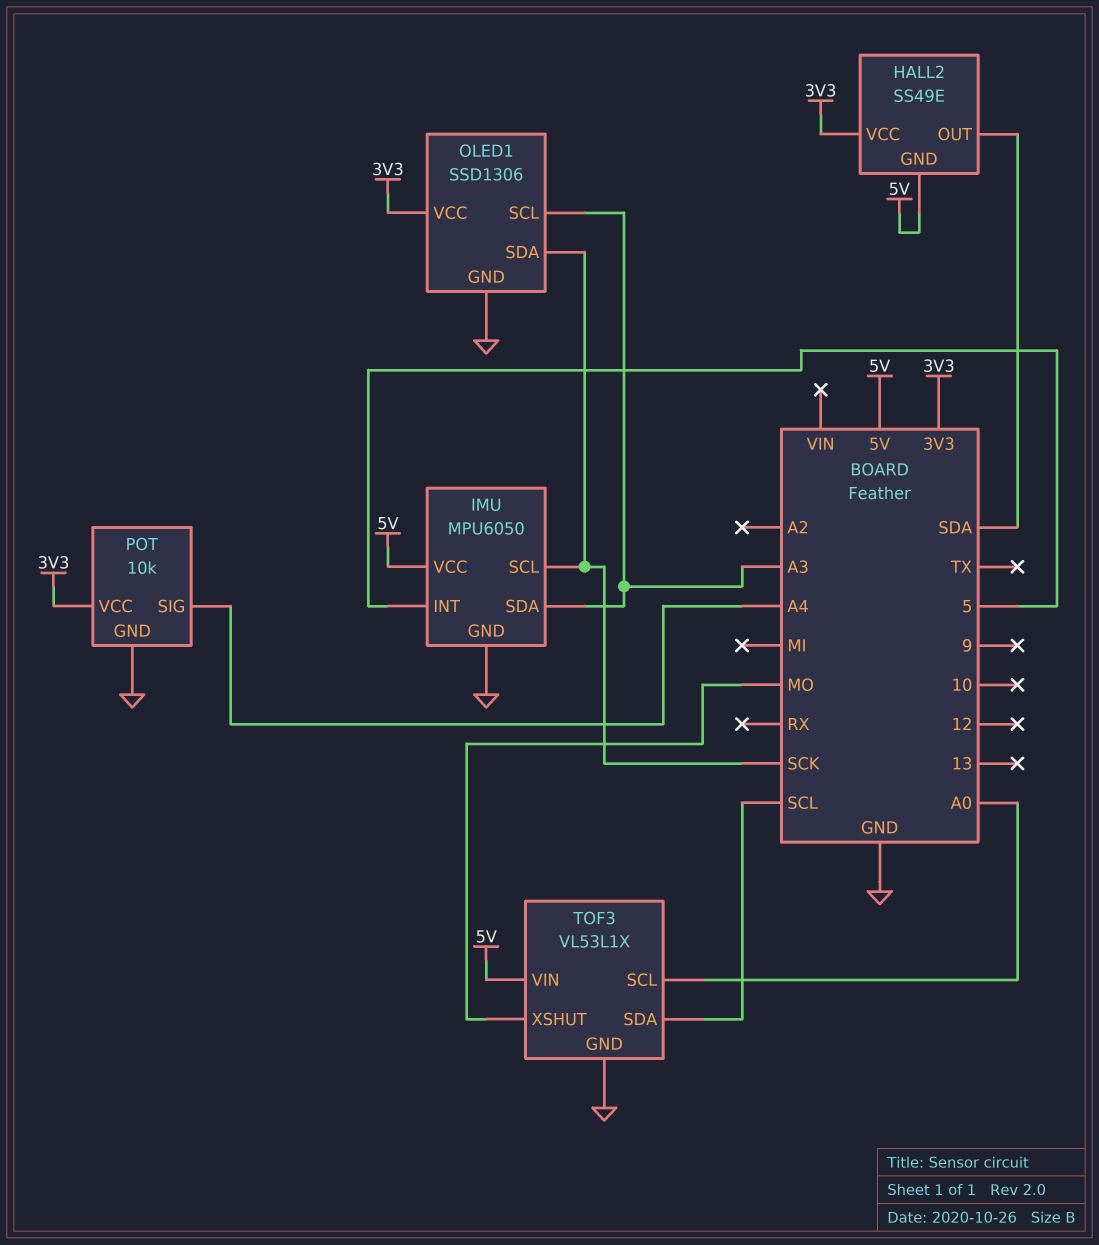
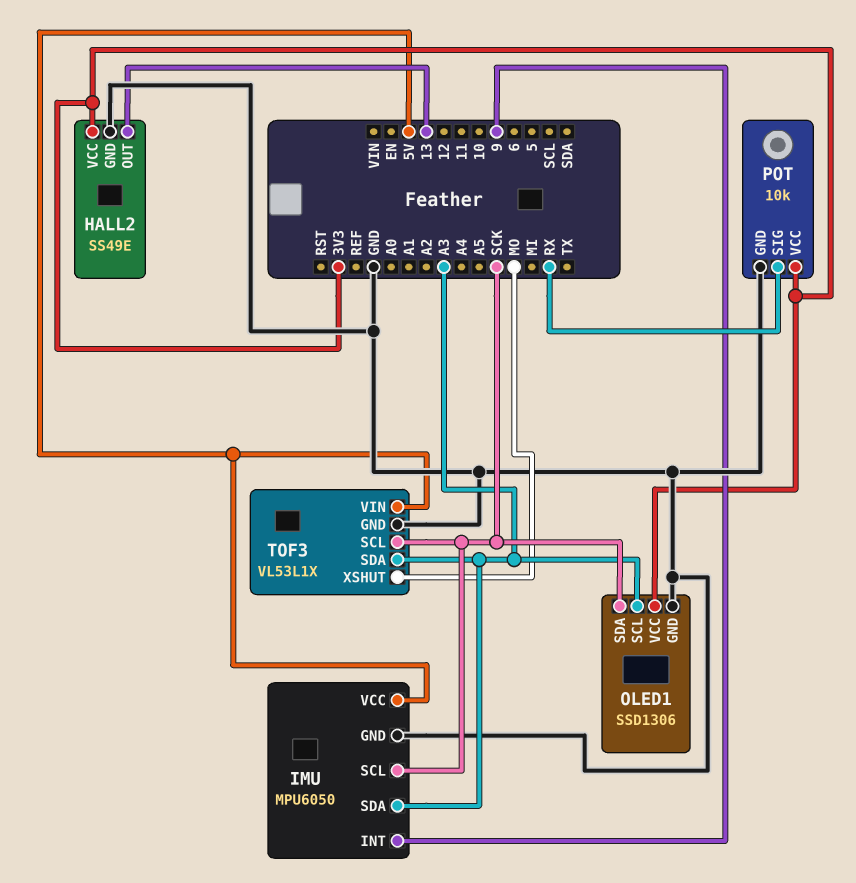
HALL2 pin GND: 5V -> GND
HALL2 pin OUT: SDA -> 13
IMU pin INT: 5 -> 9
POT pin SIG: A4 -> RX
TOF3 pin SCL: A0 -> SCK
TOF3 pin SDA: SCL -> A3

